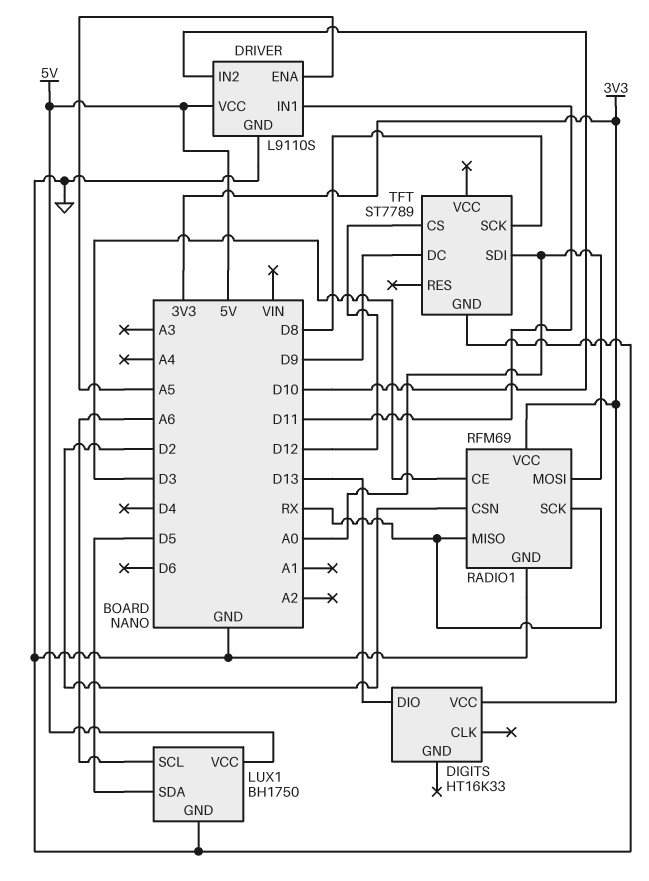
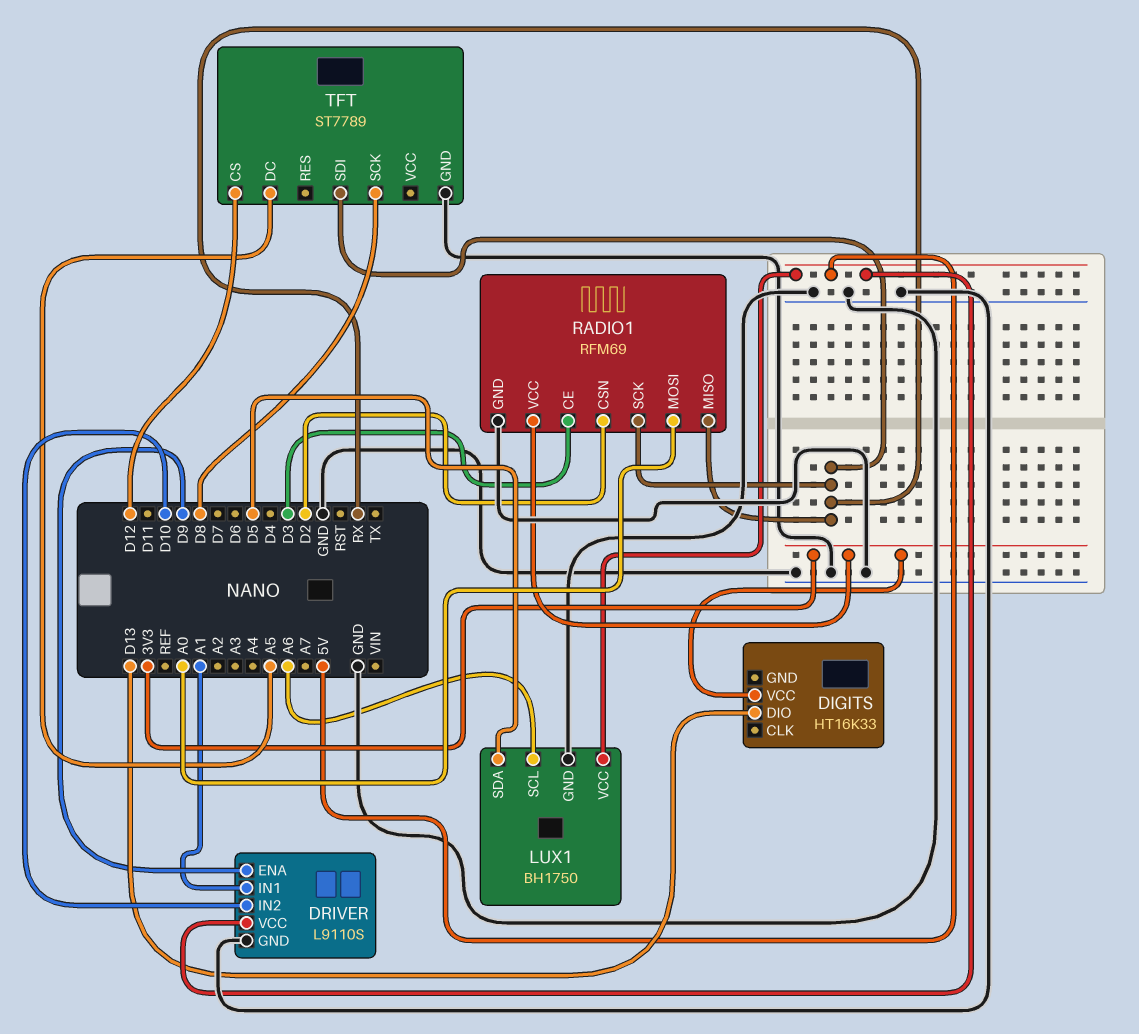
DRIVER pin ENA: A5 -> D9
DRIVER pin IN1: D11 -> A1
TFT pin DC: D9 -> A5
TFT pin SDI: A0 -> RX

